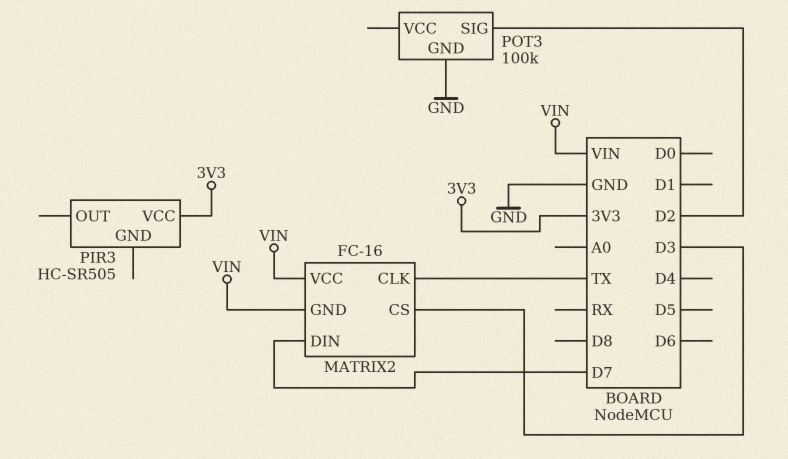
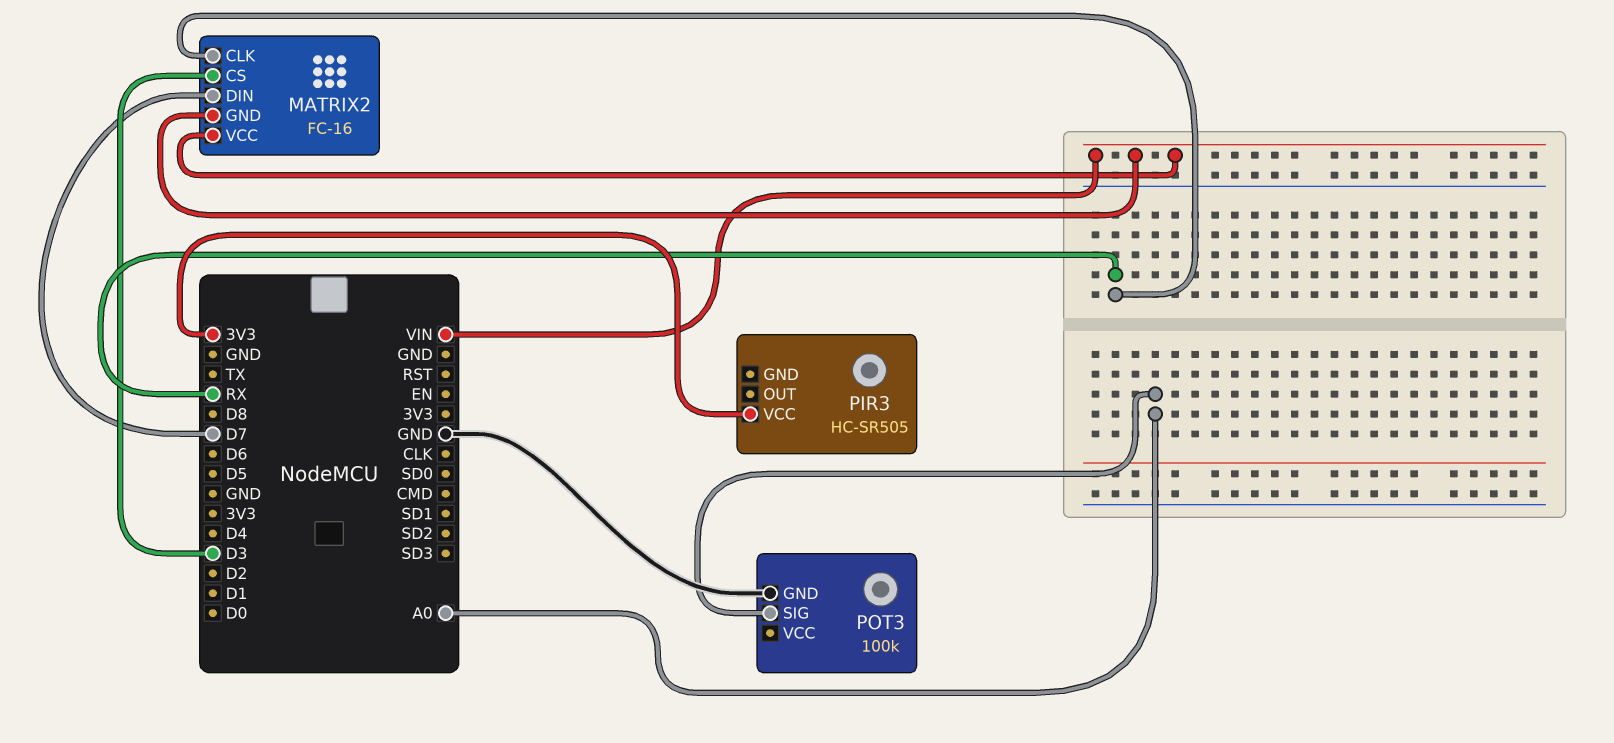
MATRIX2 pin CLK: TX -> RX
POT3 pin SIG: D2 -> A0

